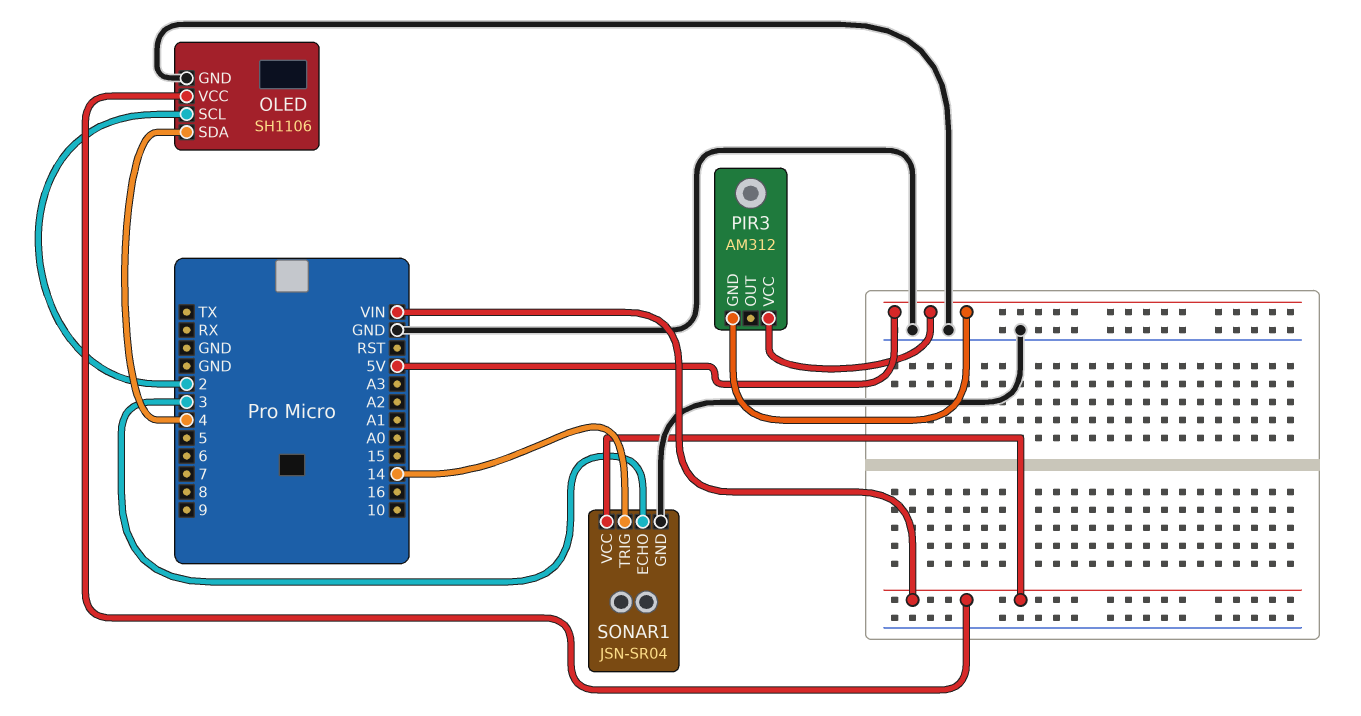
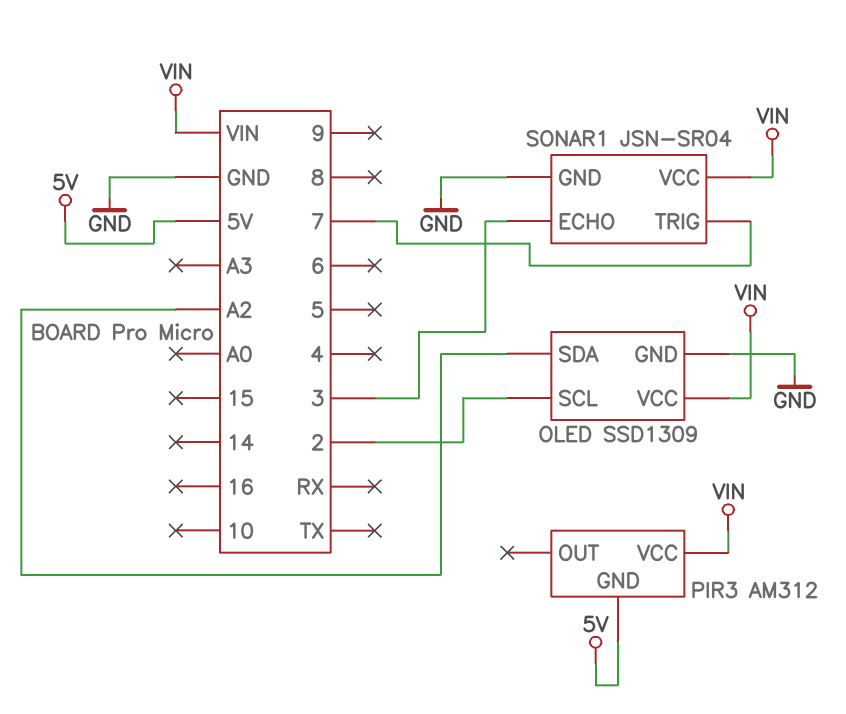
OLED: SH1106 -> SSD1309
OLED pin SDA: 4 -> A2
PIR3 pin VCC: 5V -> VIN
SONAR1 pin TRIG: 14 -> 7

